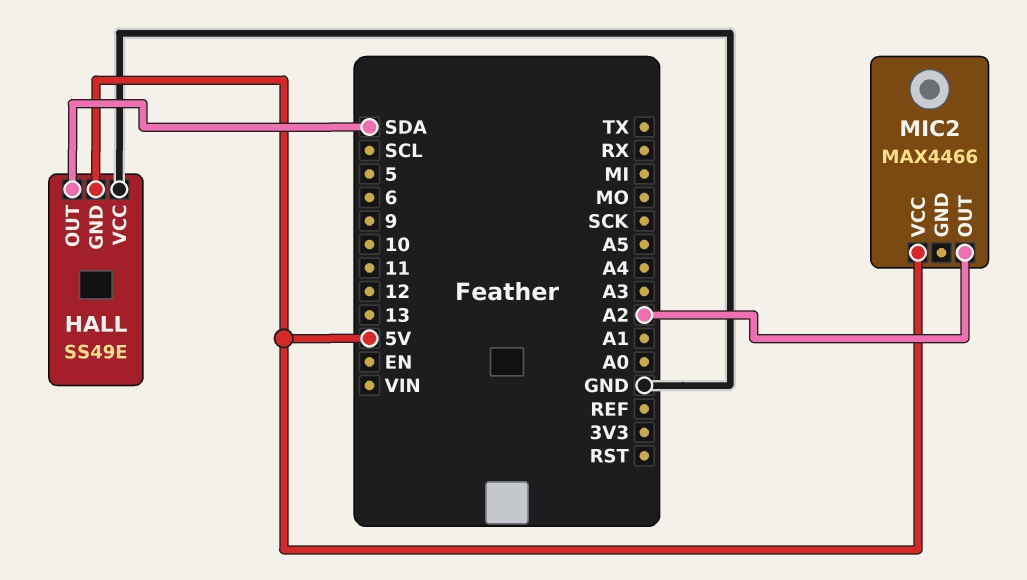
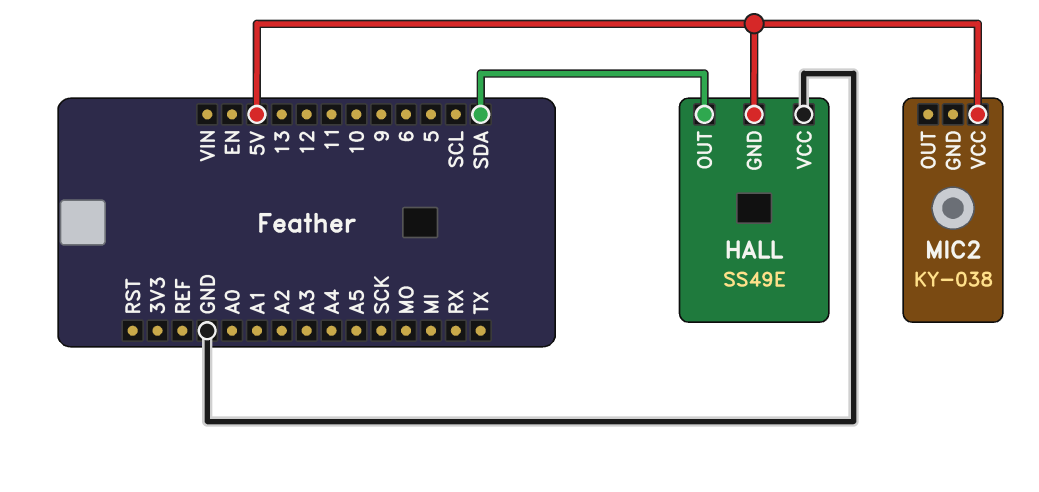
MIC2: MAX4466 -> KY-038
MIC2 pin OUT: A2 -> none

